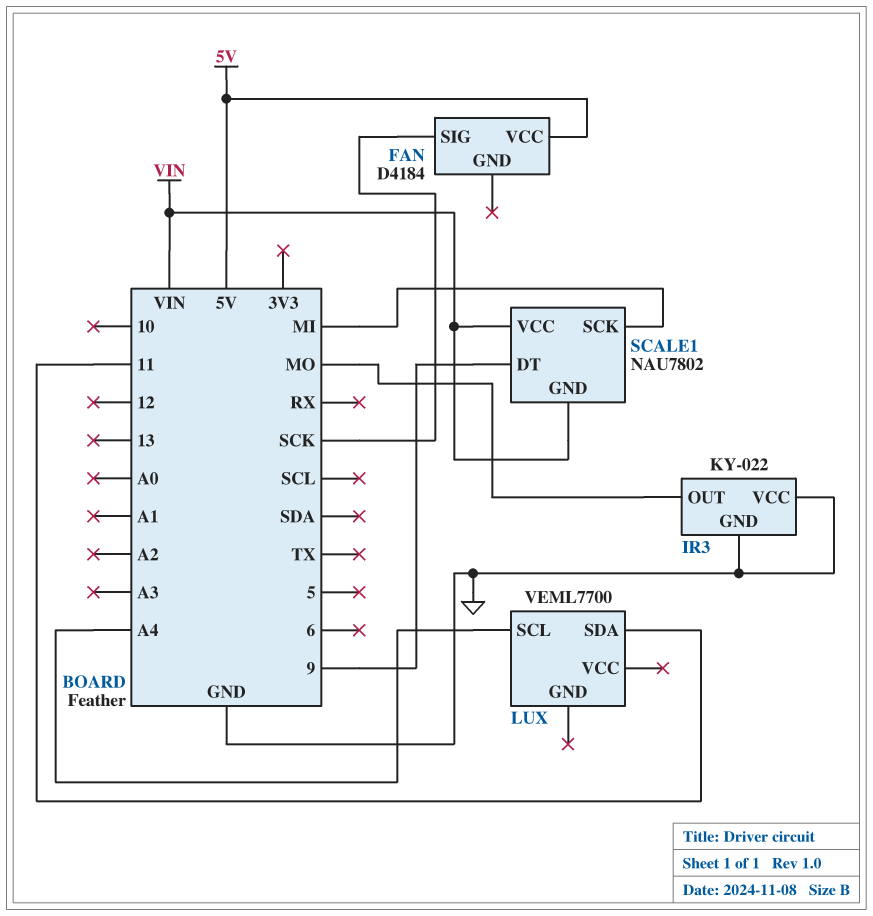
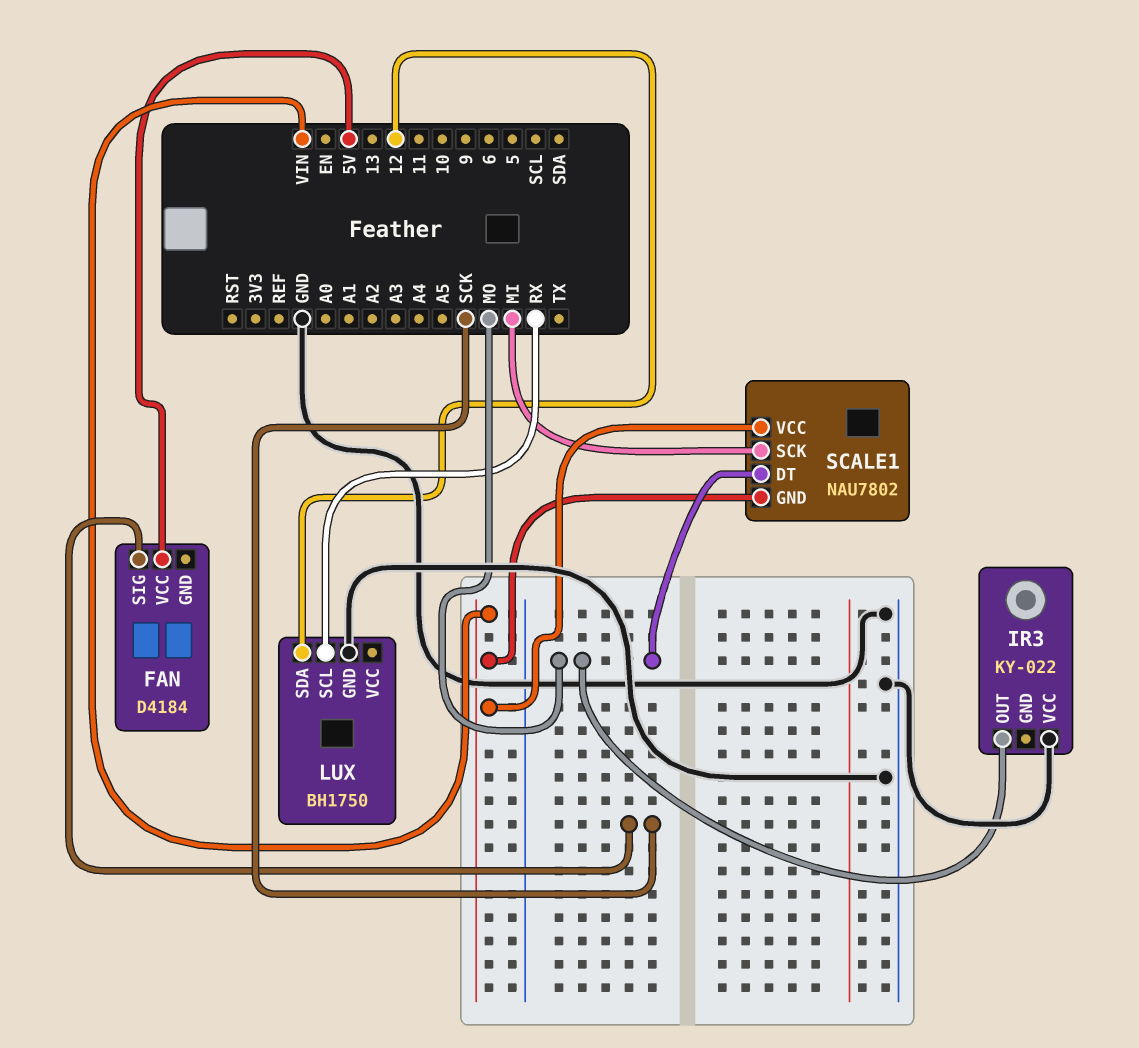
IR3 pin GND: GND -> none
LUX: VEML7700 -> BH1750
LUX pin GND: none -> GND
LUX pin SCL: A4 -> RX
LUX pin SDA: 11 -> 12
SCALE1 pin DT: 9 -> MO

